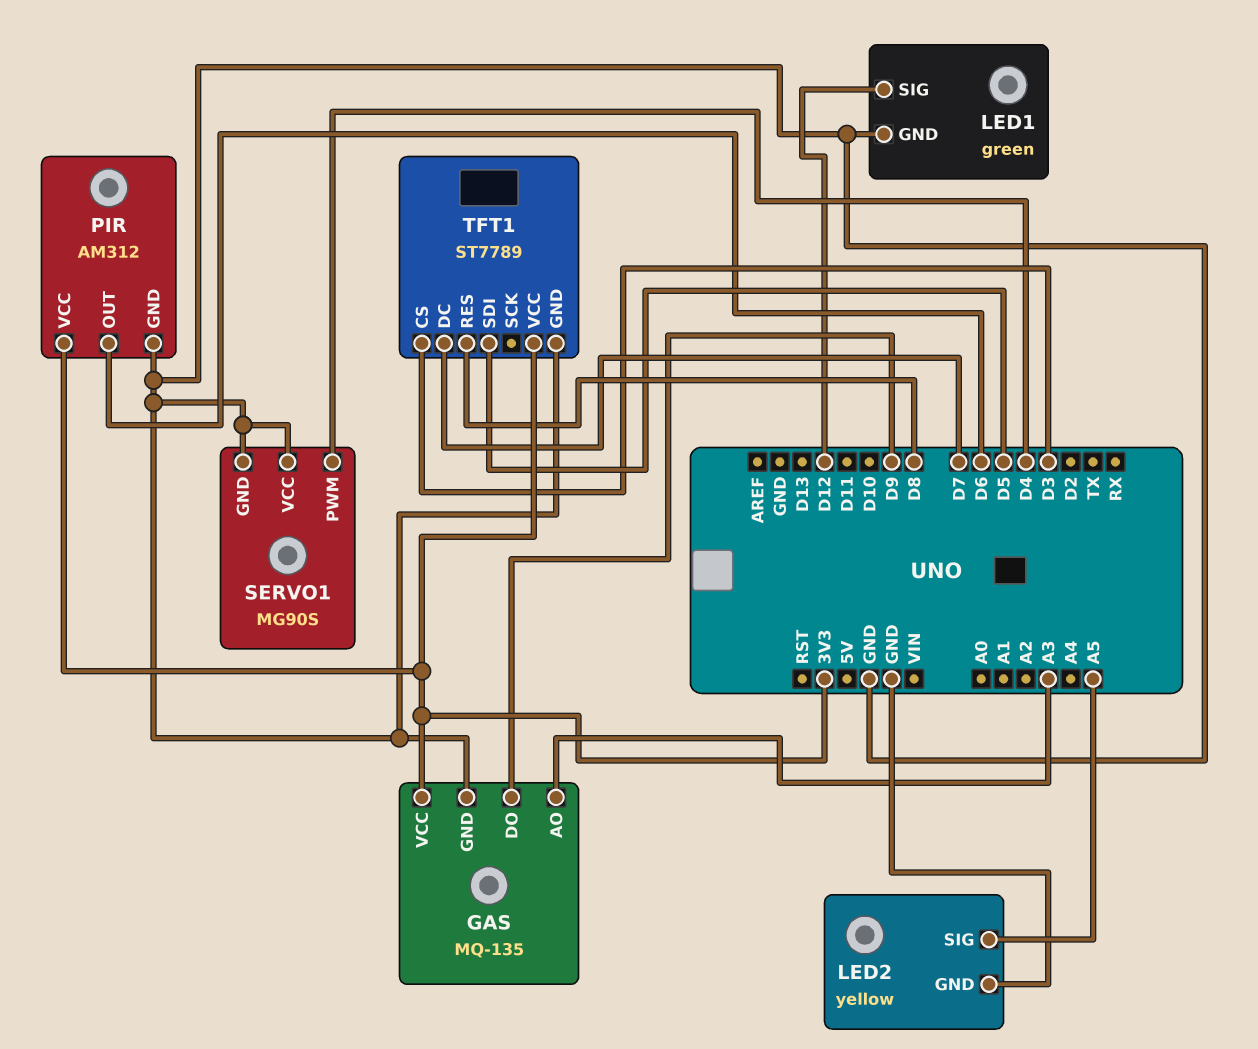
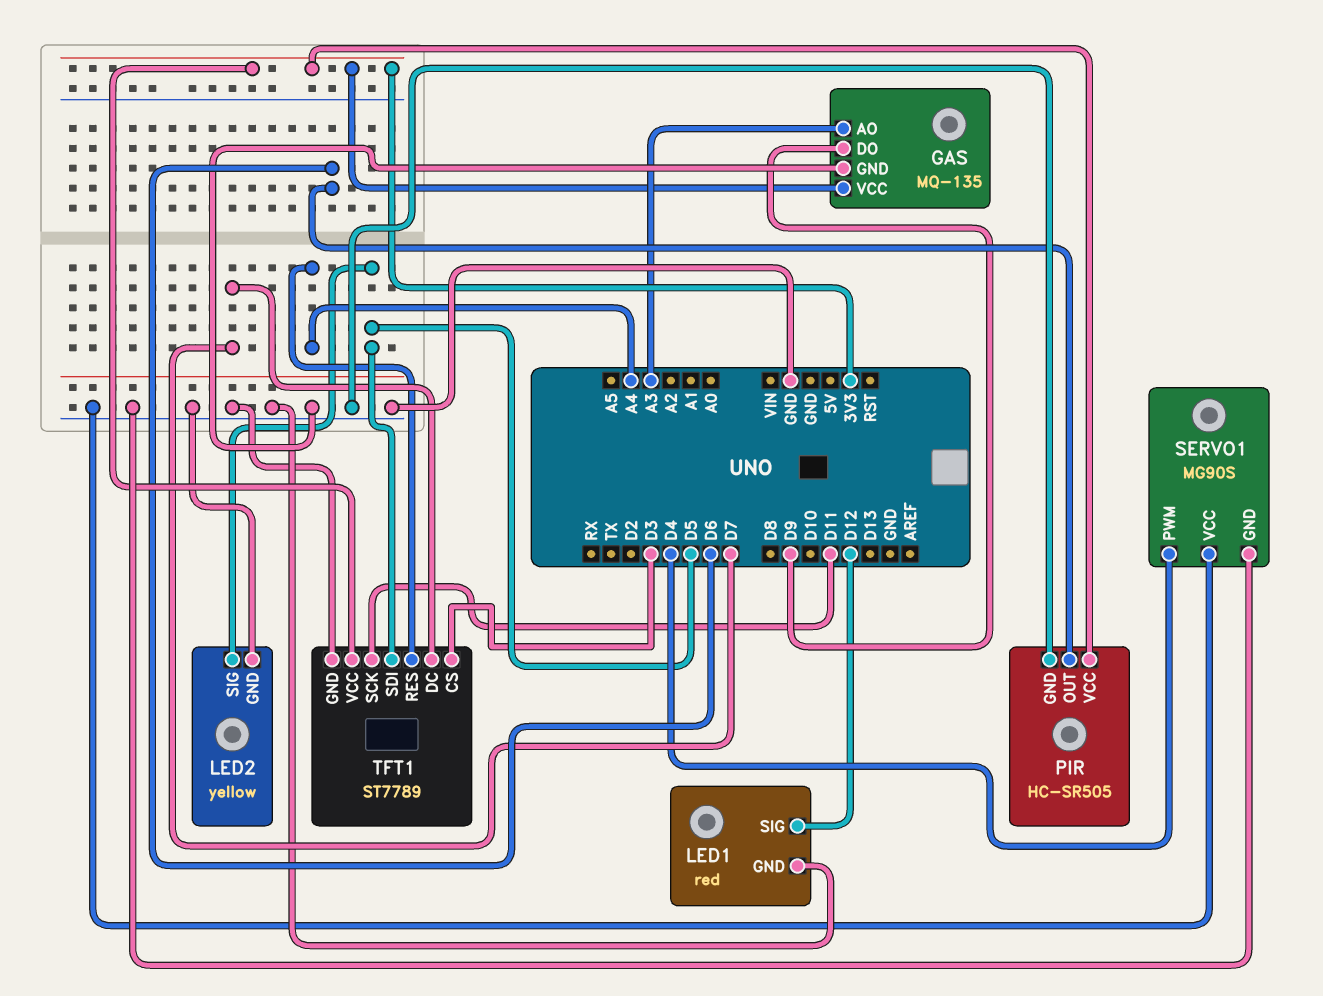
LED1: green -> red
LED2 pin SIG: A5 -> D5
PIR: AM312 -> HC-SR505
TFT1 pin RES: D8 -> A4
TFT1 pin SCK: none -> D11

